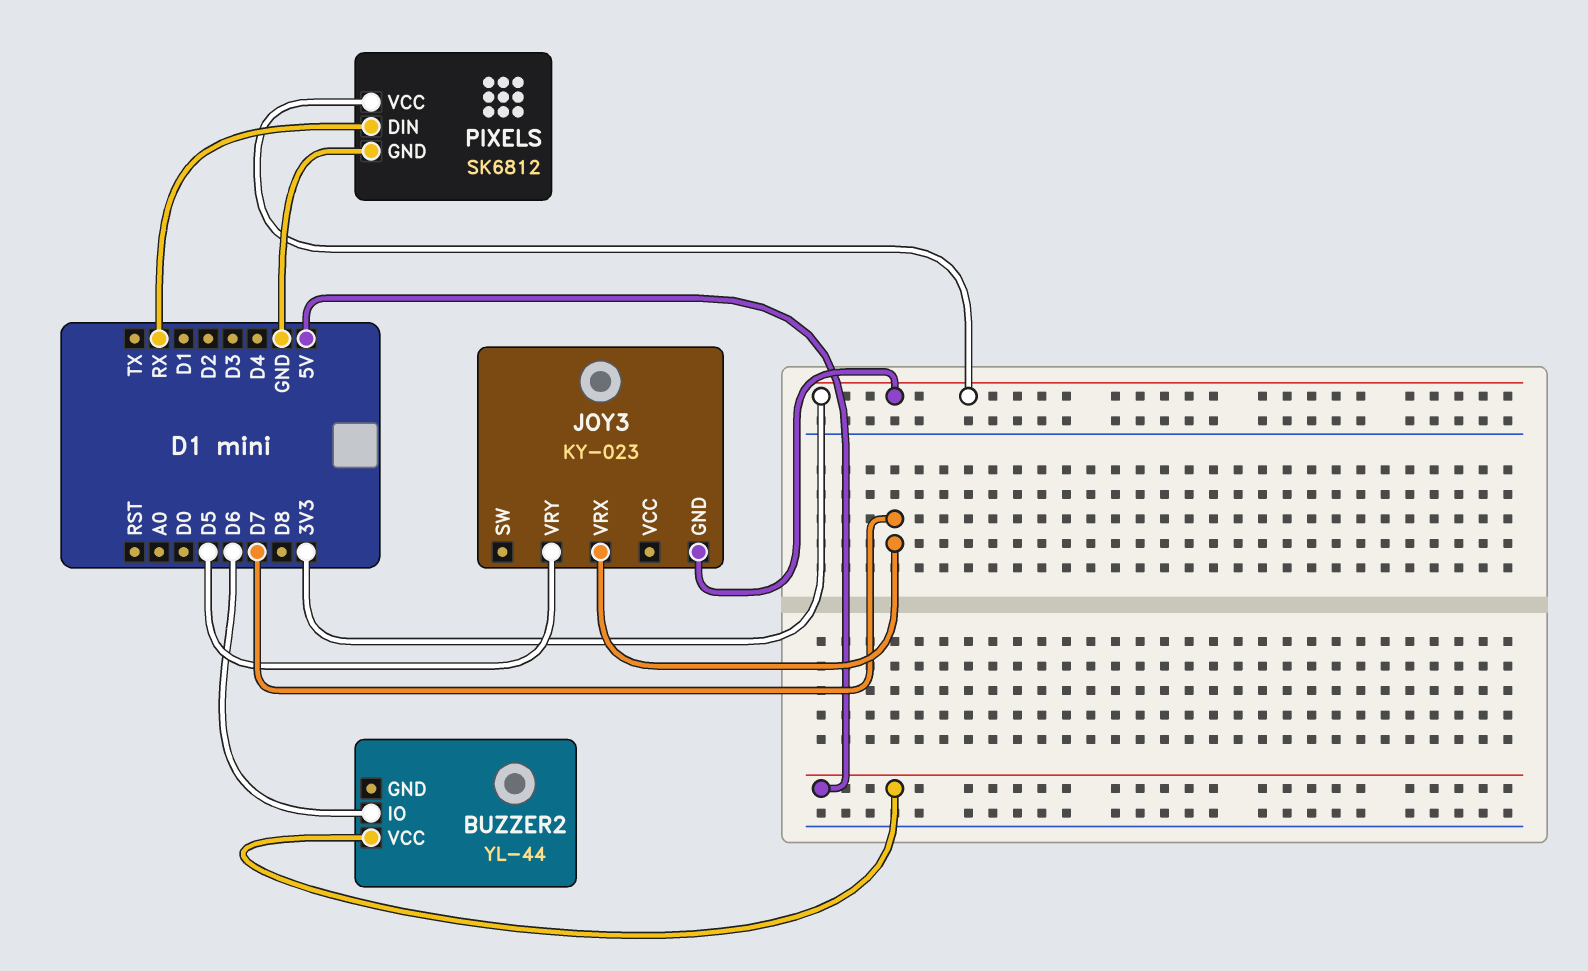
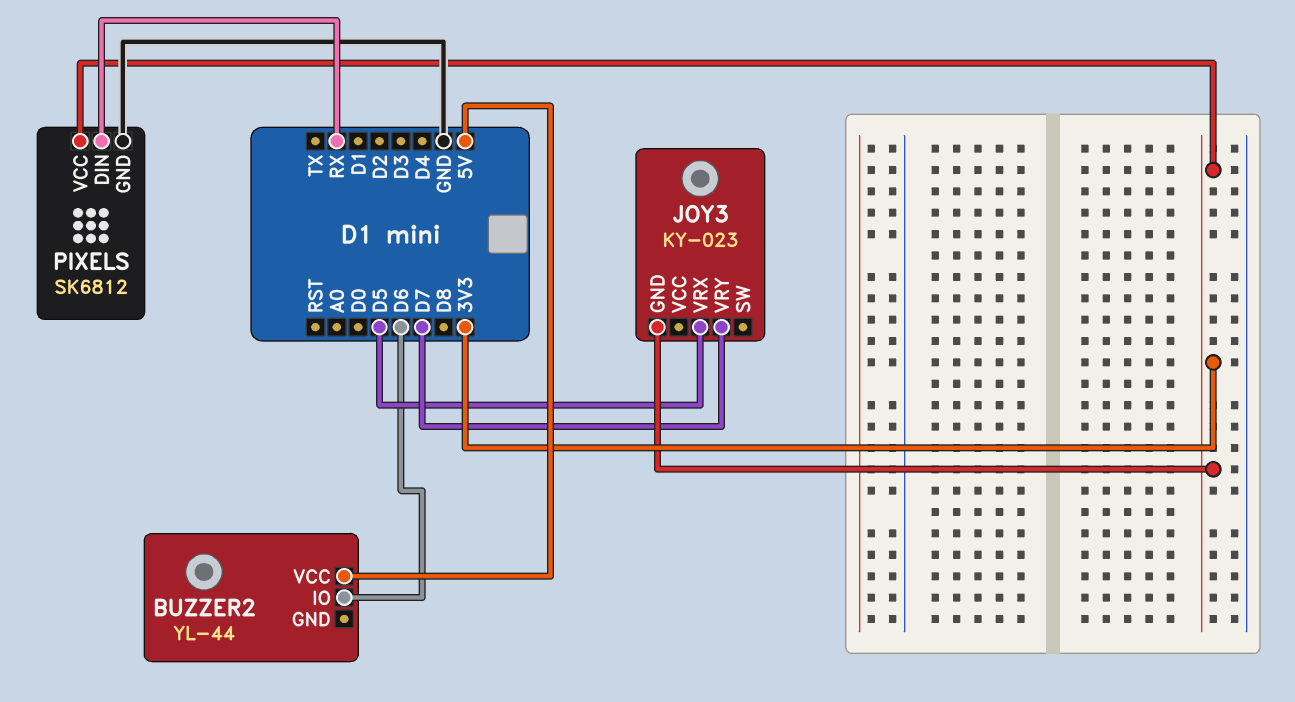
JOY3 pin VRX: D7 -> D5
JOY3 pin VRY: D5 -> D7

